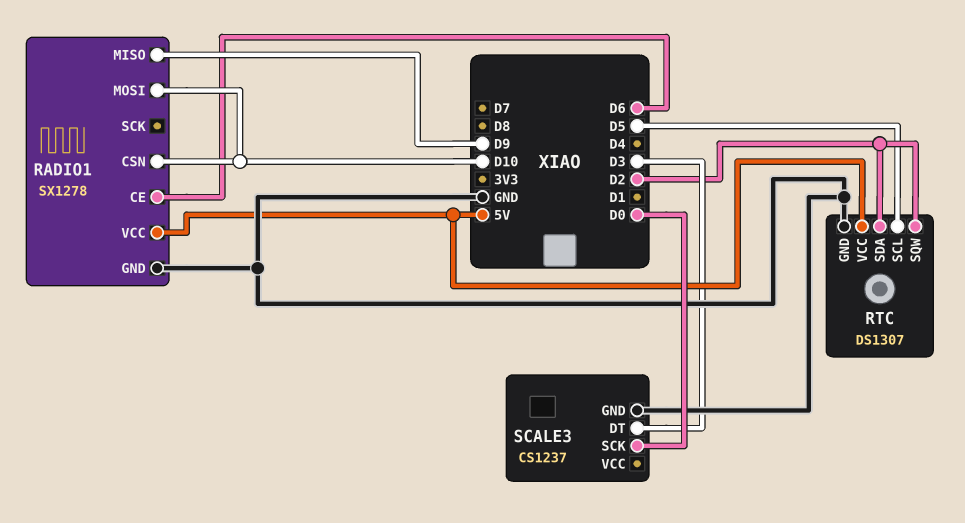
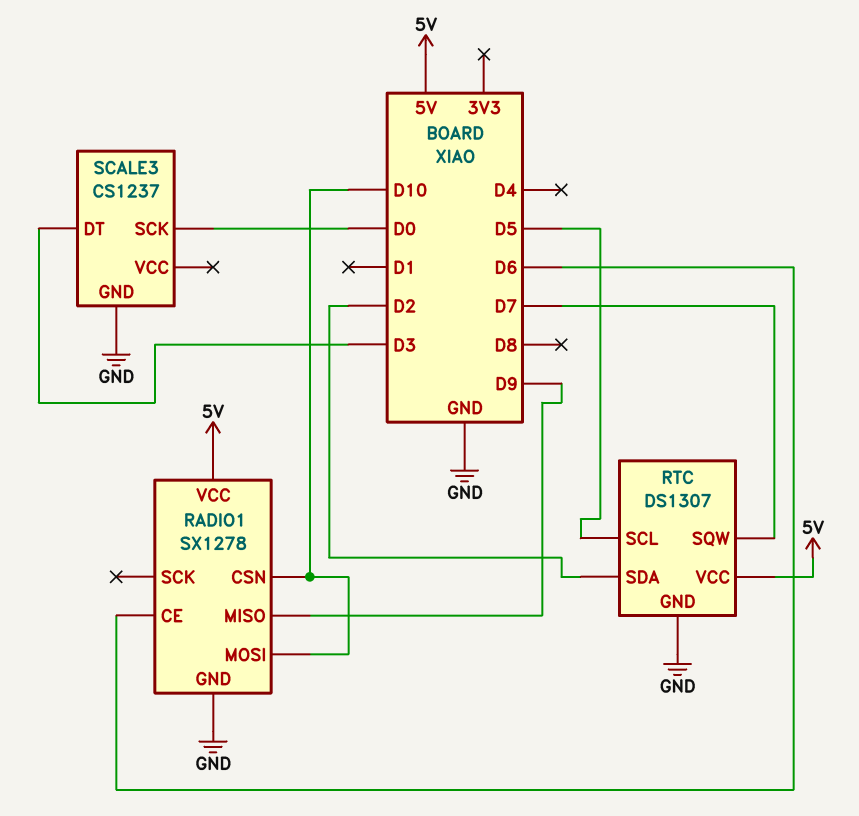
RTC pin SQW: D2 -> D7

